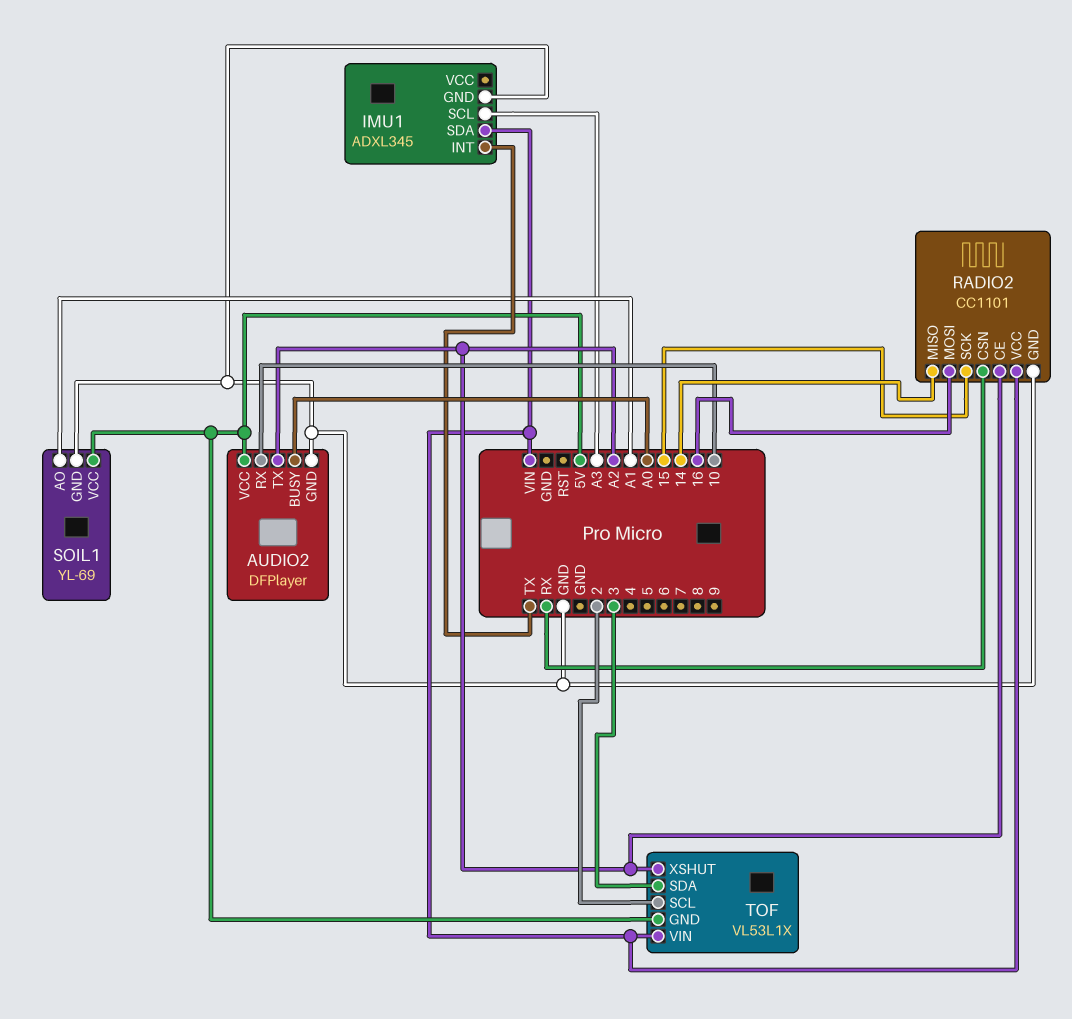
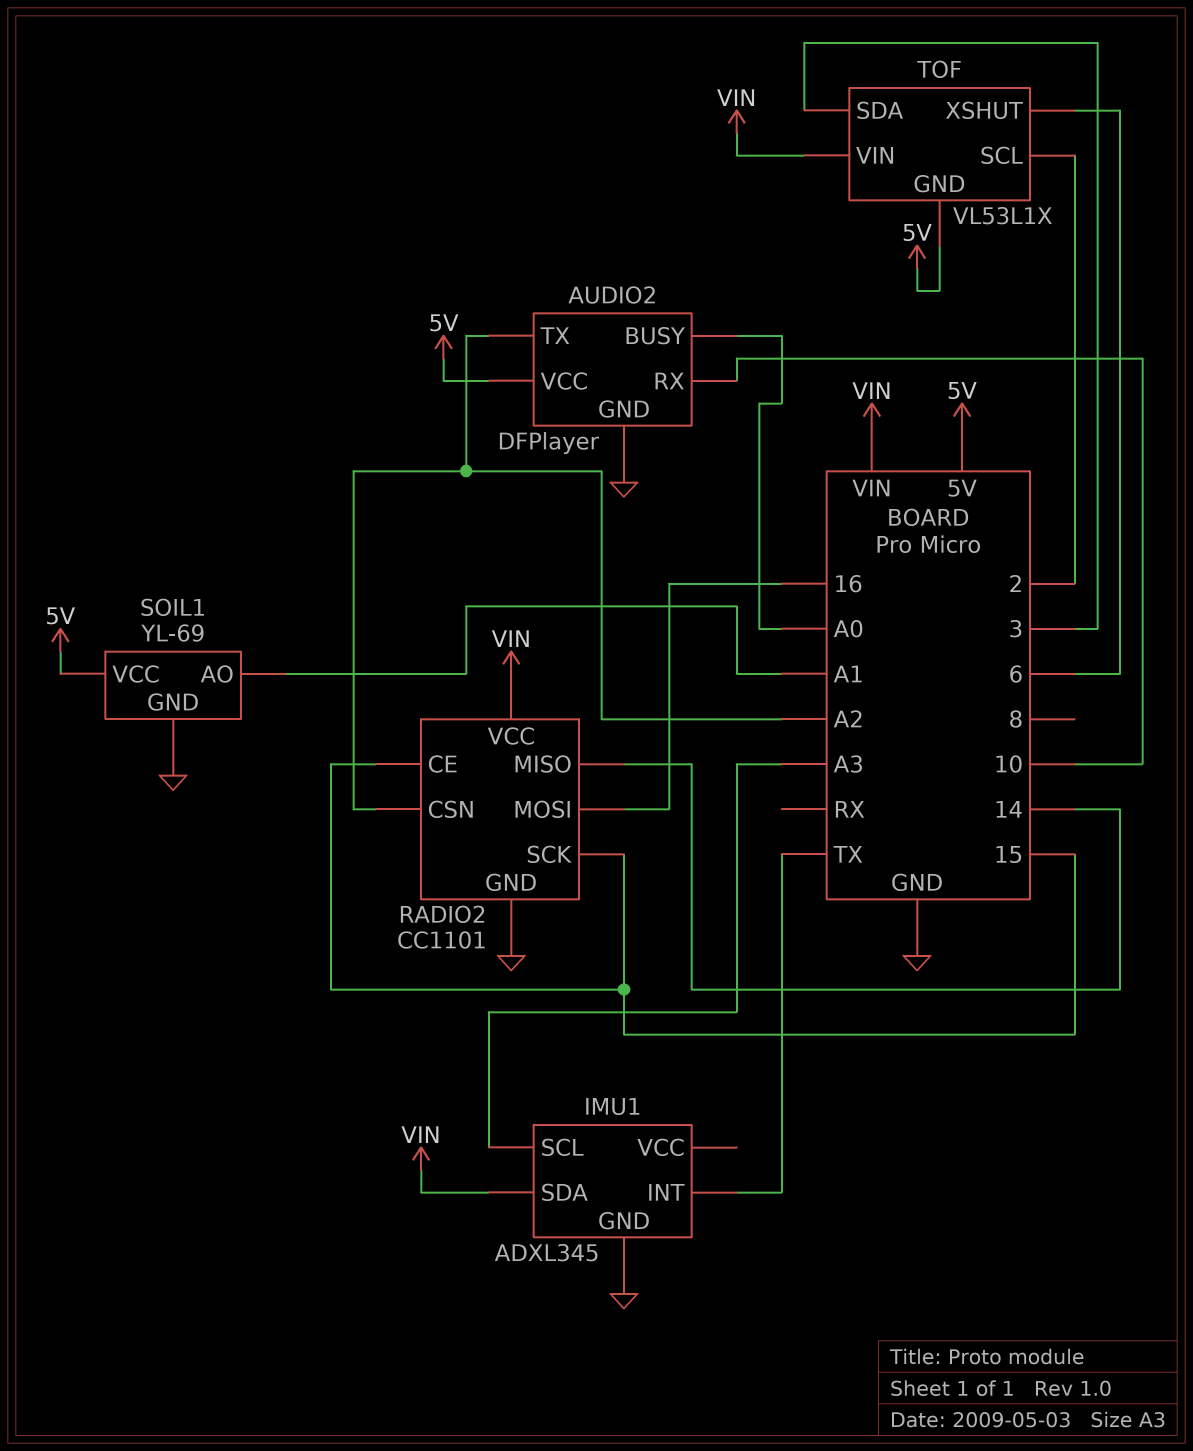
RADIO2 pin CE: A2 -> 15
RADIO2 pin CSN: RX -> A2
TOF pin XSHUT: A2 -> 6

